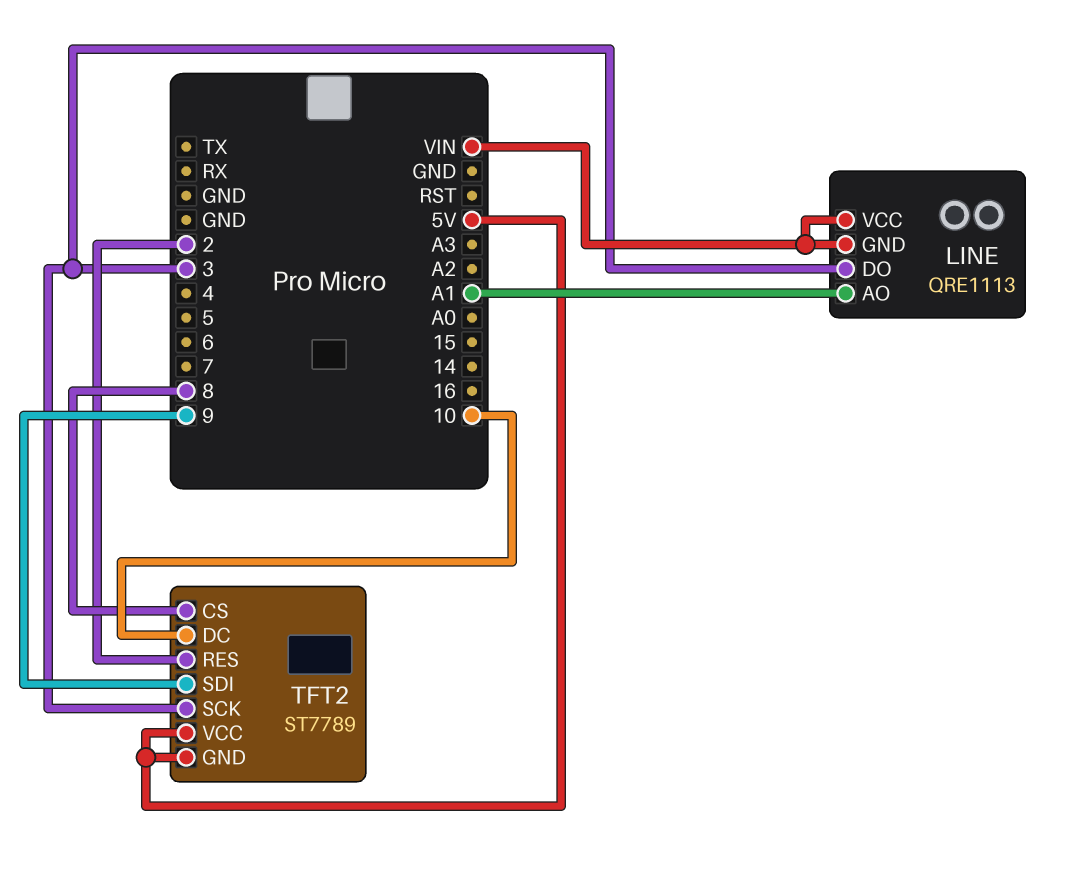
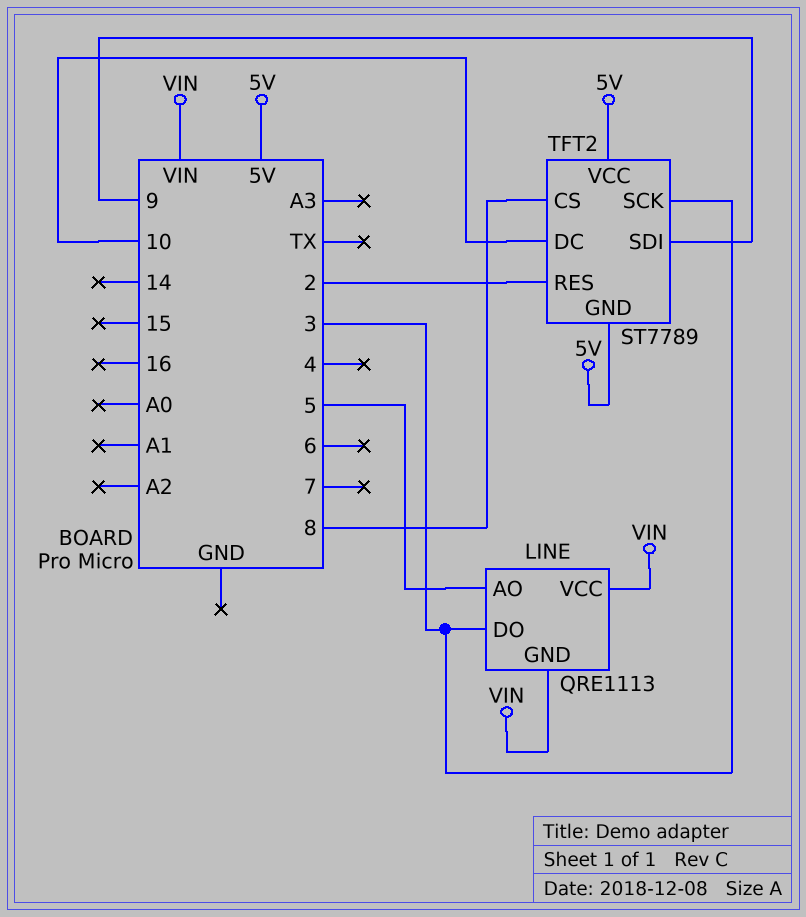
LINE pin AO: A1 -> 5

